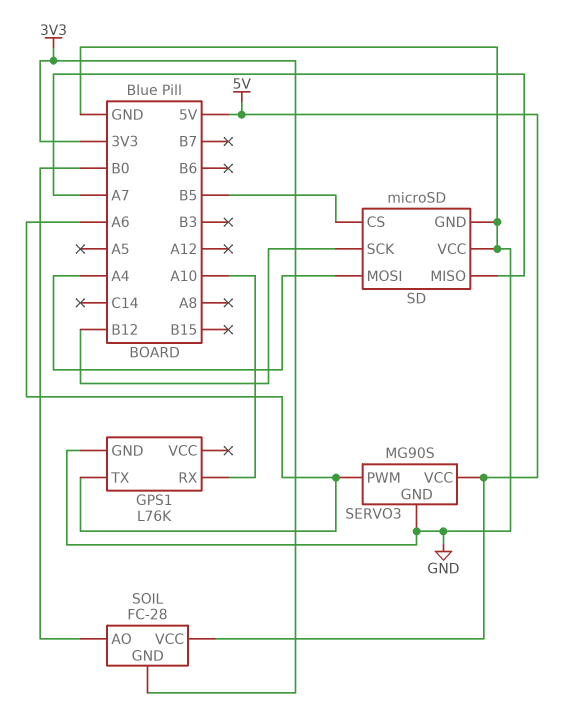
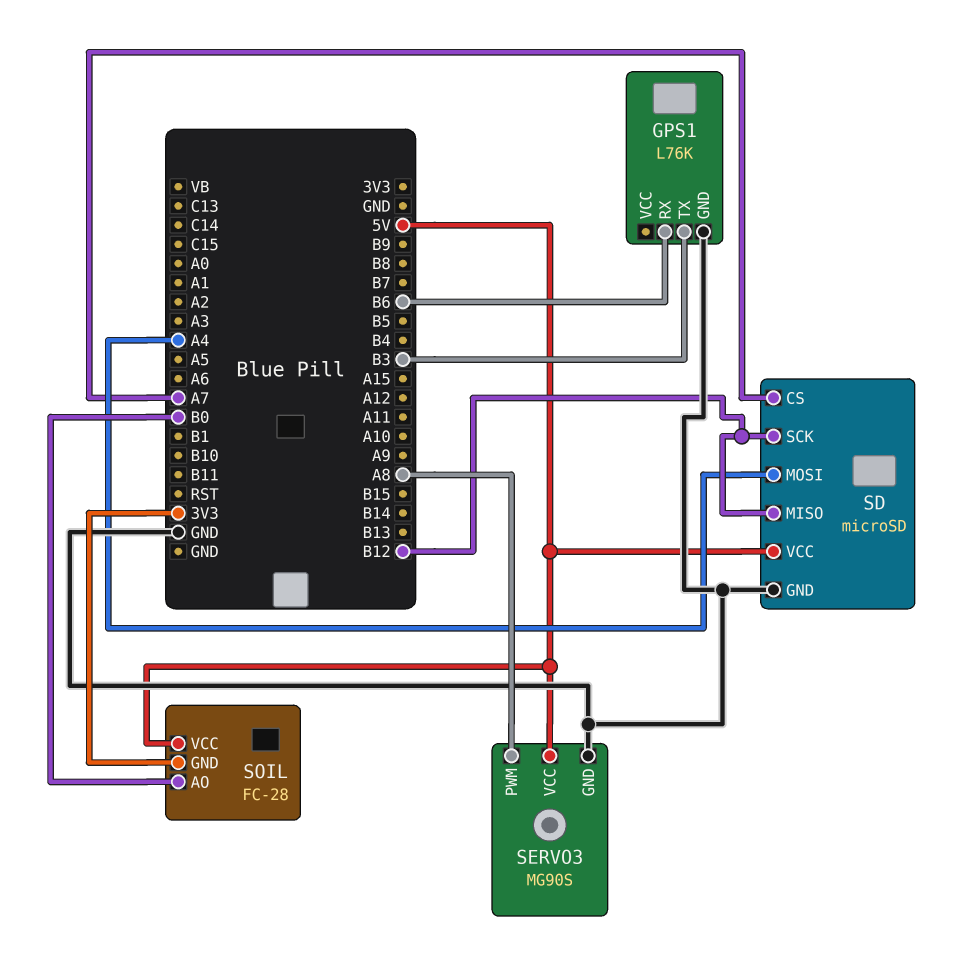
GPS1 pin RX: A10 -> B6
GPS1 pin TX: A6 -> B3
SD pin CS: B5 -> A7
SD pin MISO: A7 -> B12
SD pin VCC: GND -> 5V
SERVO3 pin PWM: A6 -> A8

